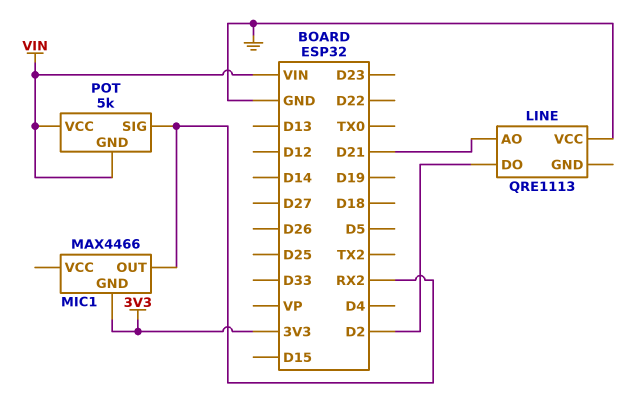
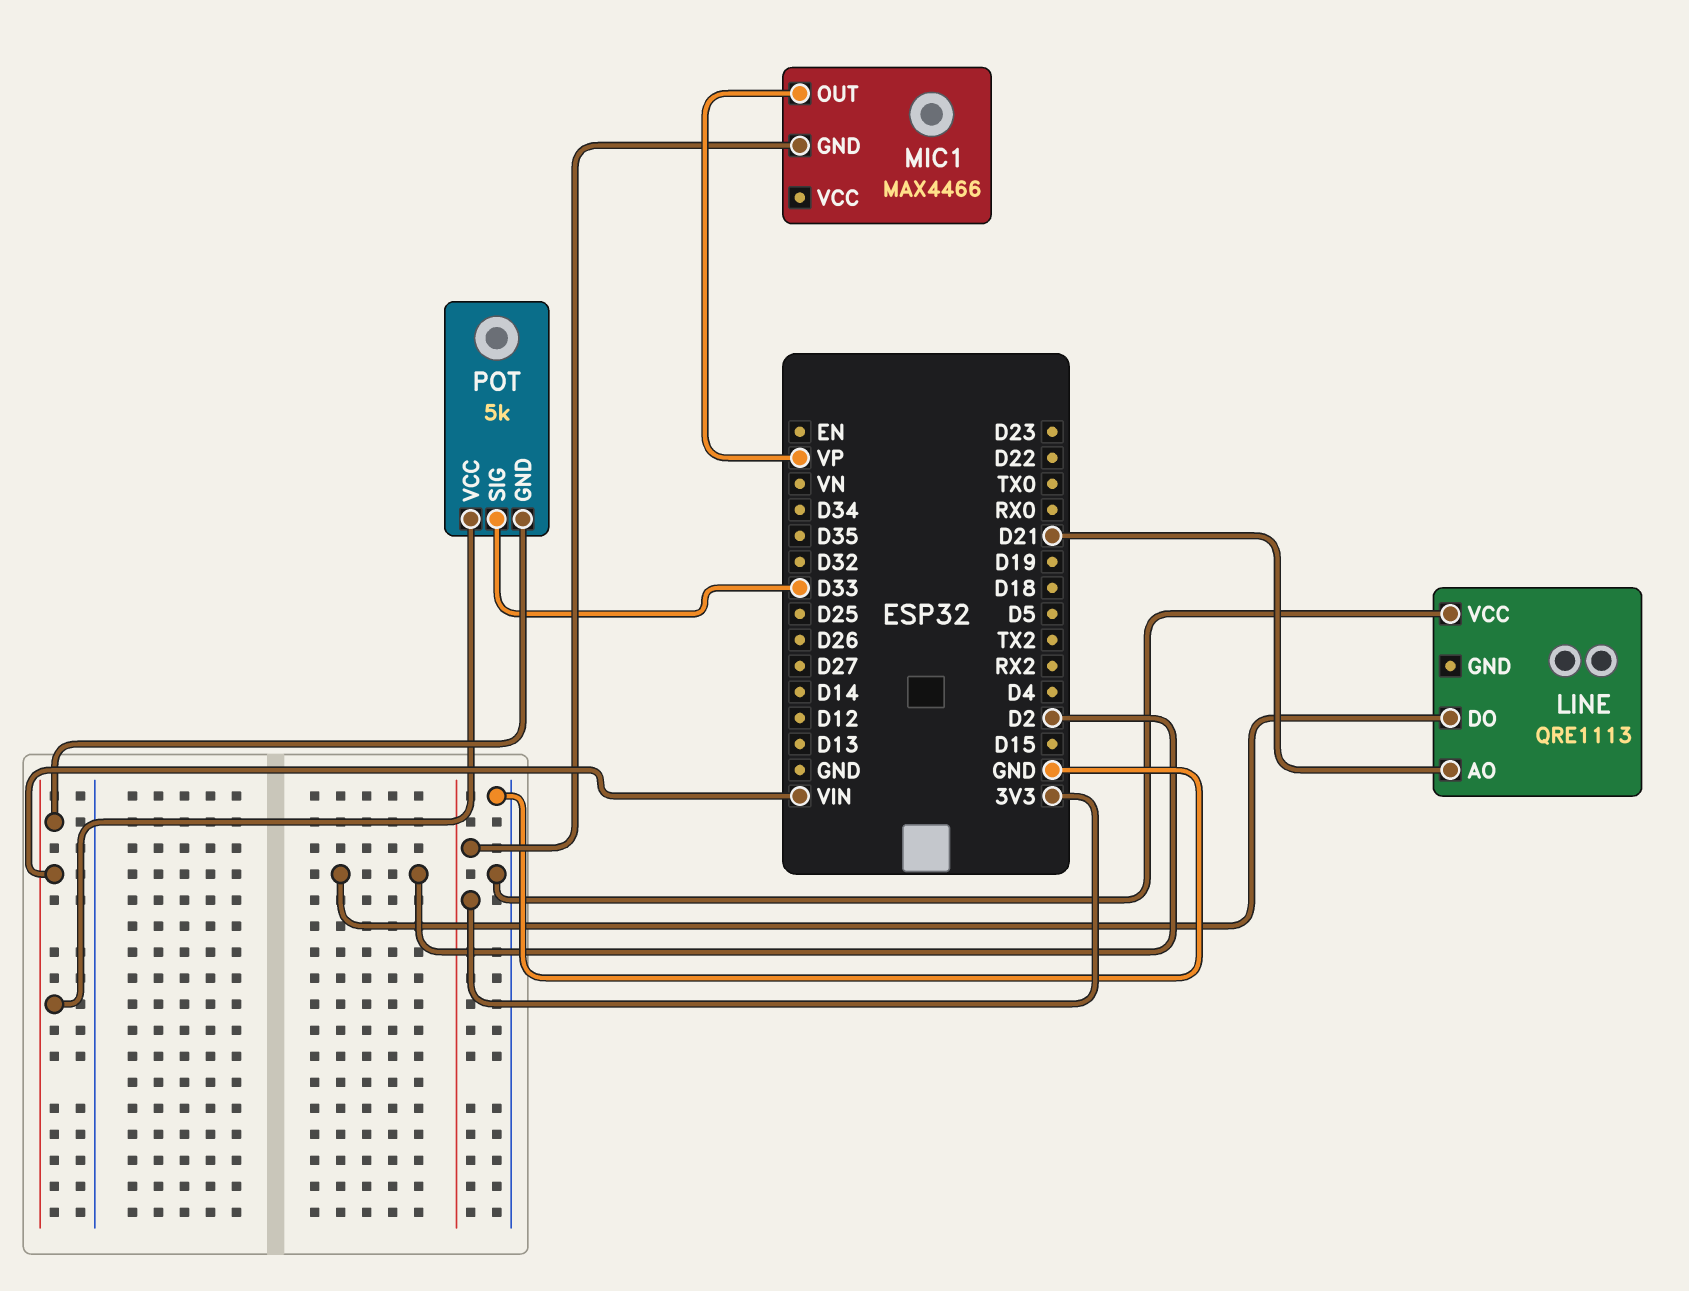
MIC1 pin OUT: RX2 -> VP
POT pin SIG: RX2 -> D33

